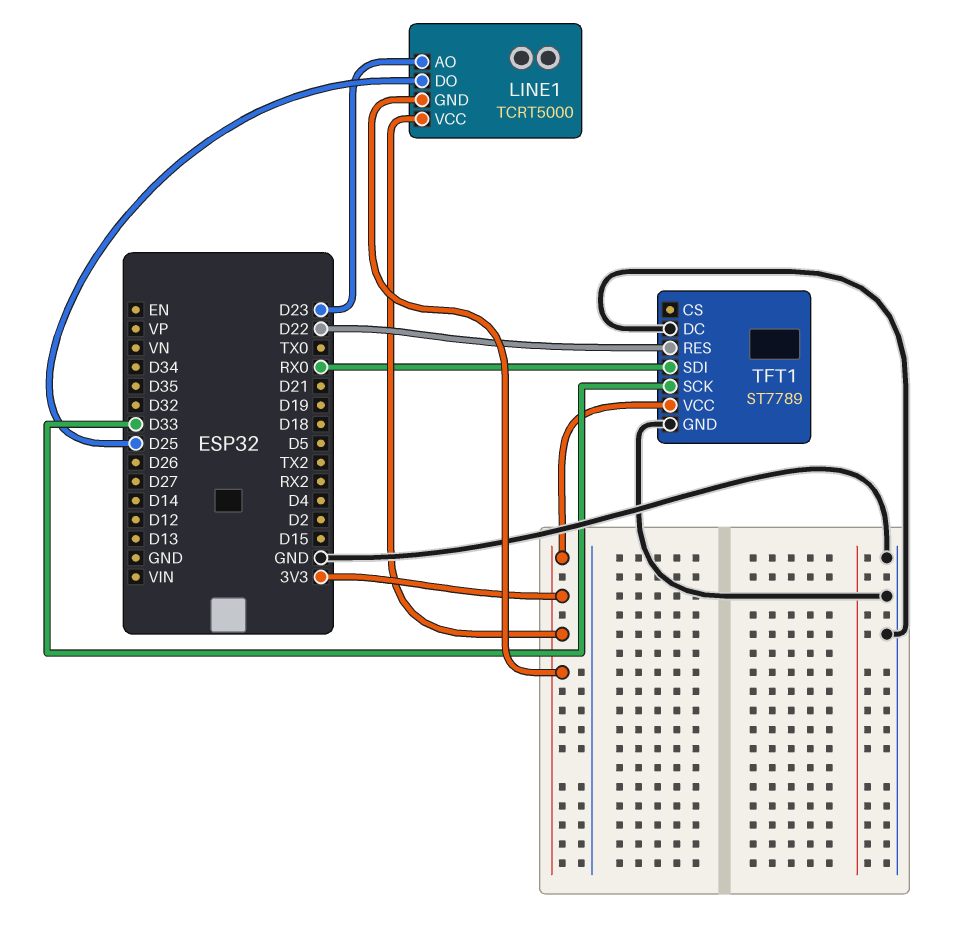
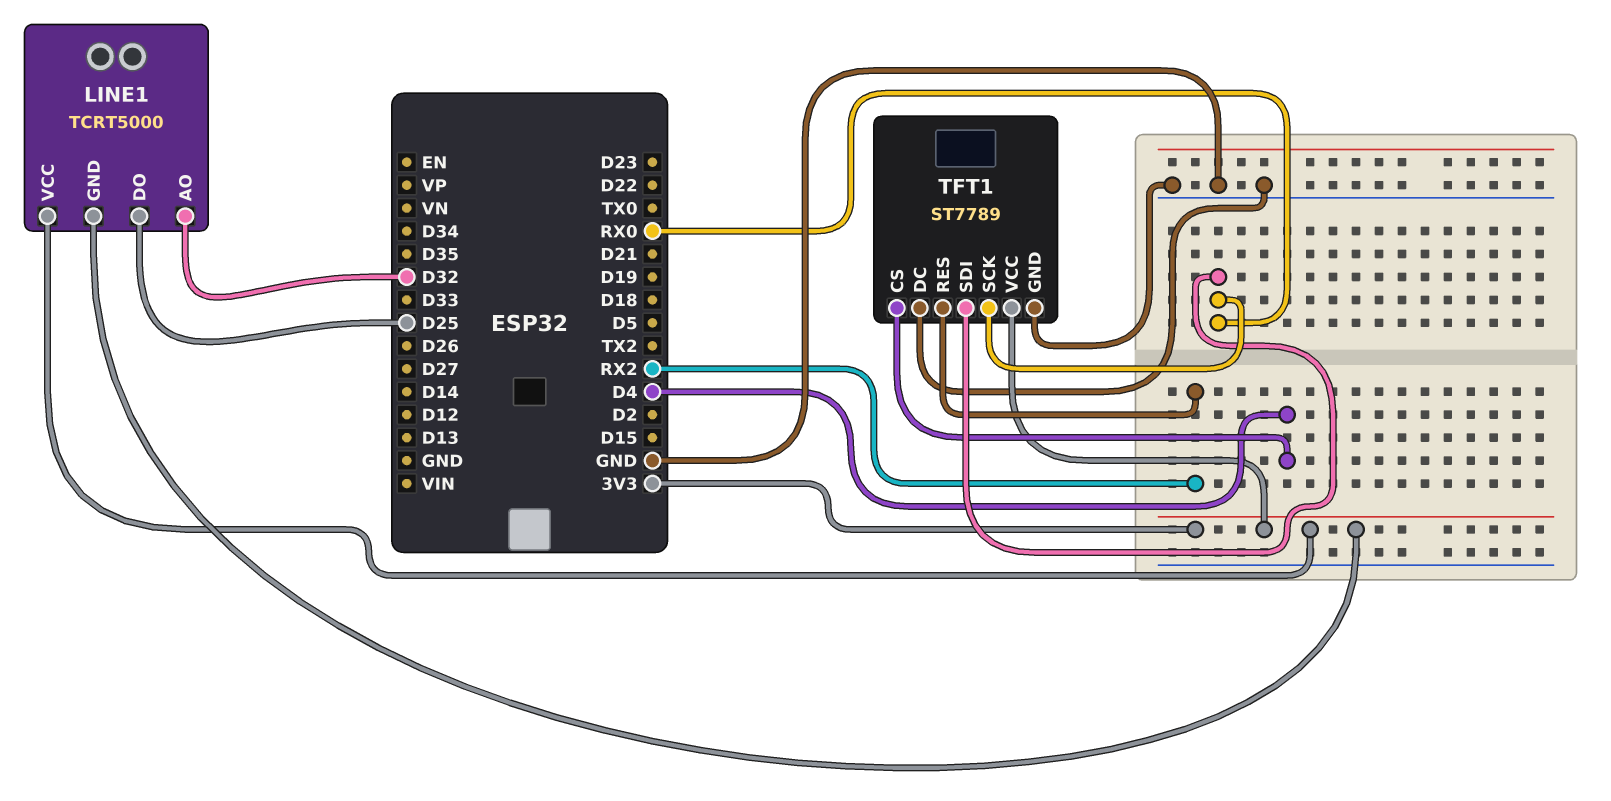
LINE1 pin AO: D23 -> D32
TFT1 pin CS: none -> D4
TFT1 pin RES: D22 -> RX2
TFT1 pin SCK: D33 -> RX0

